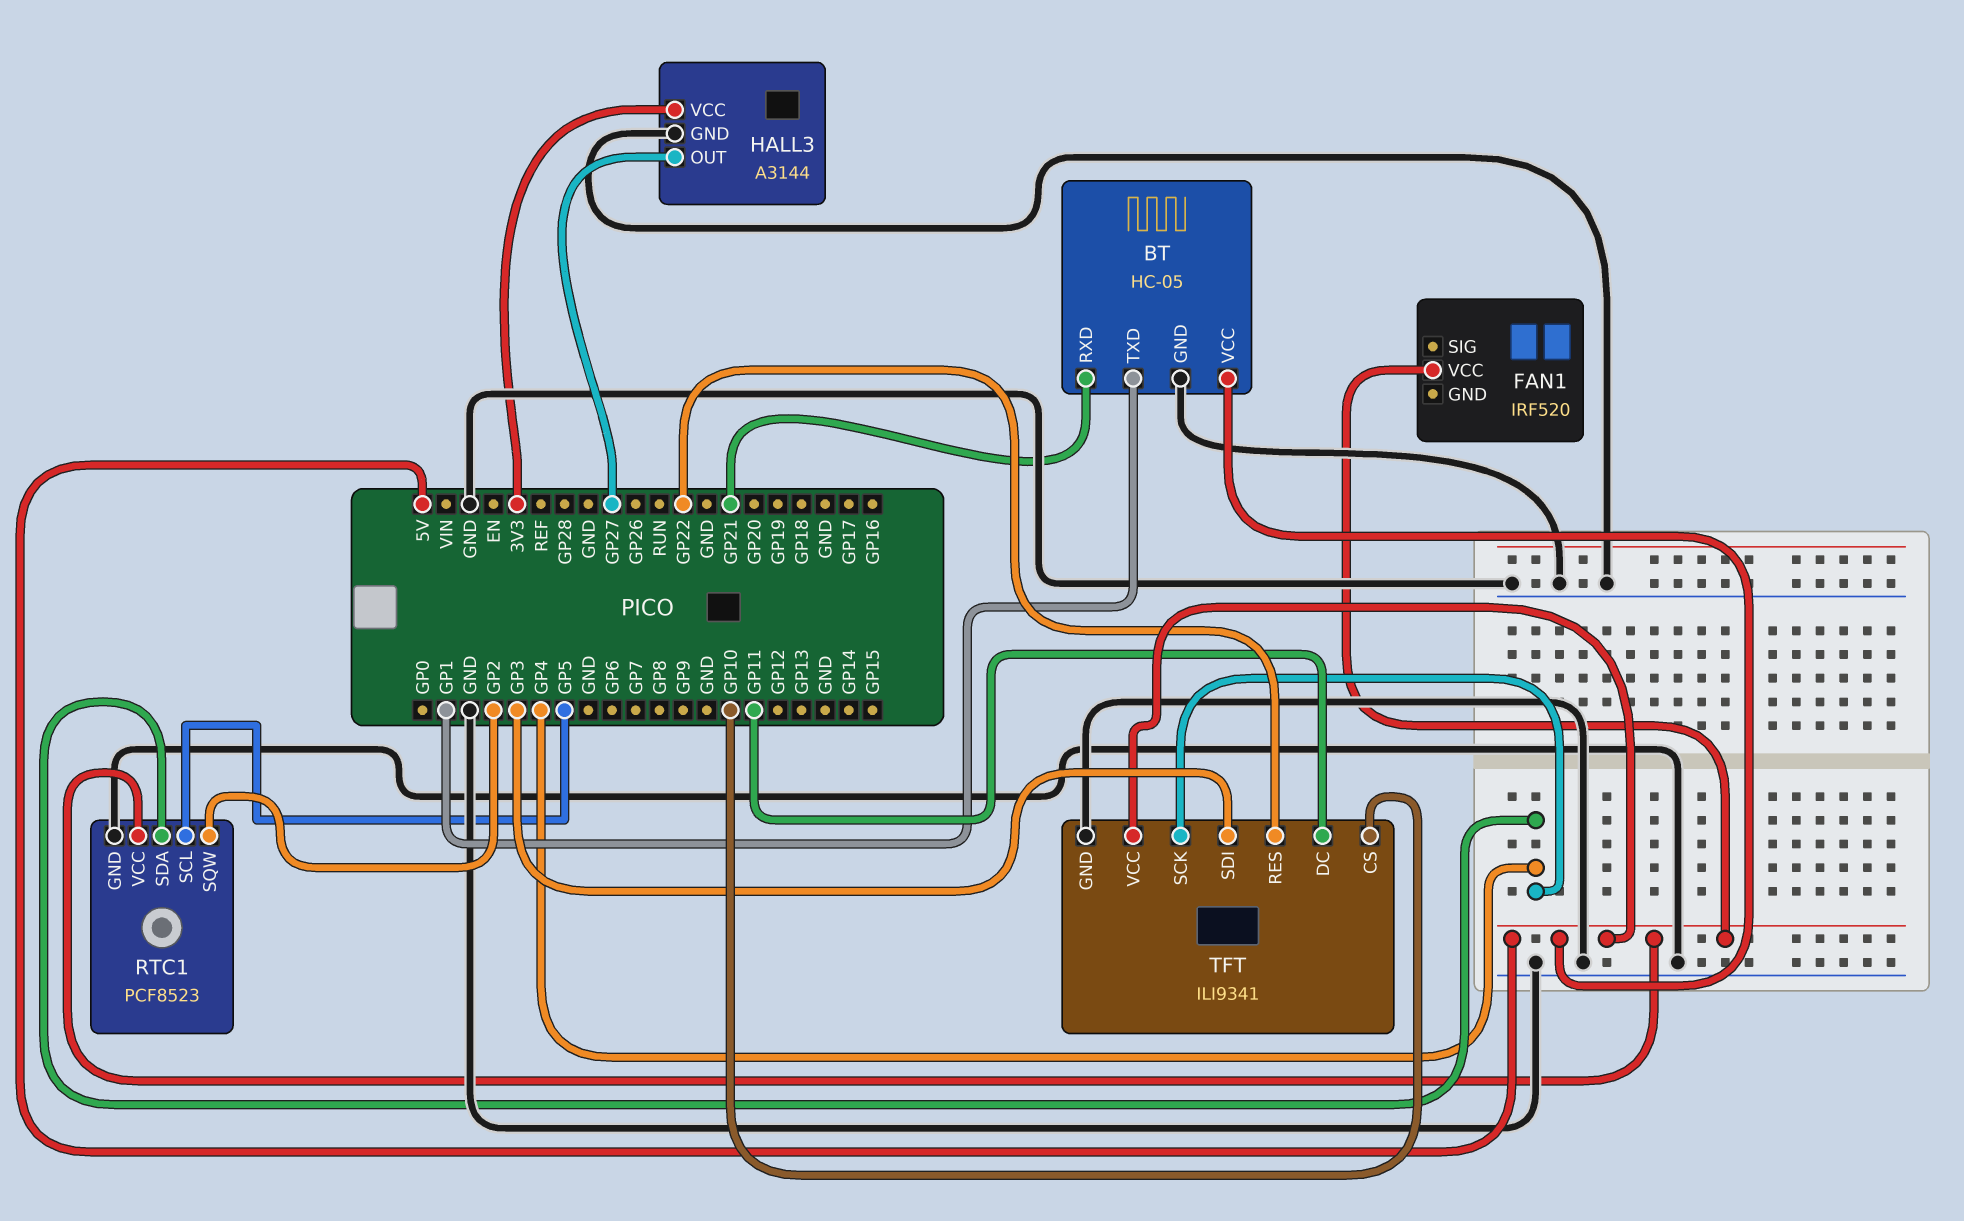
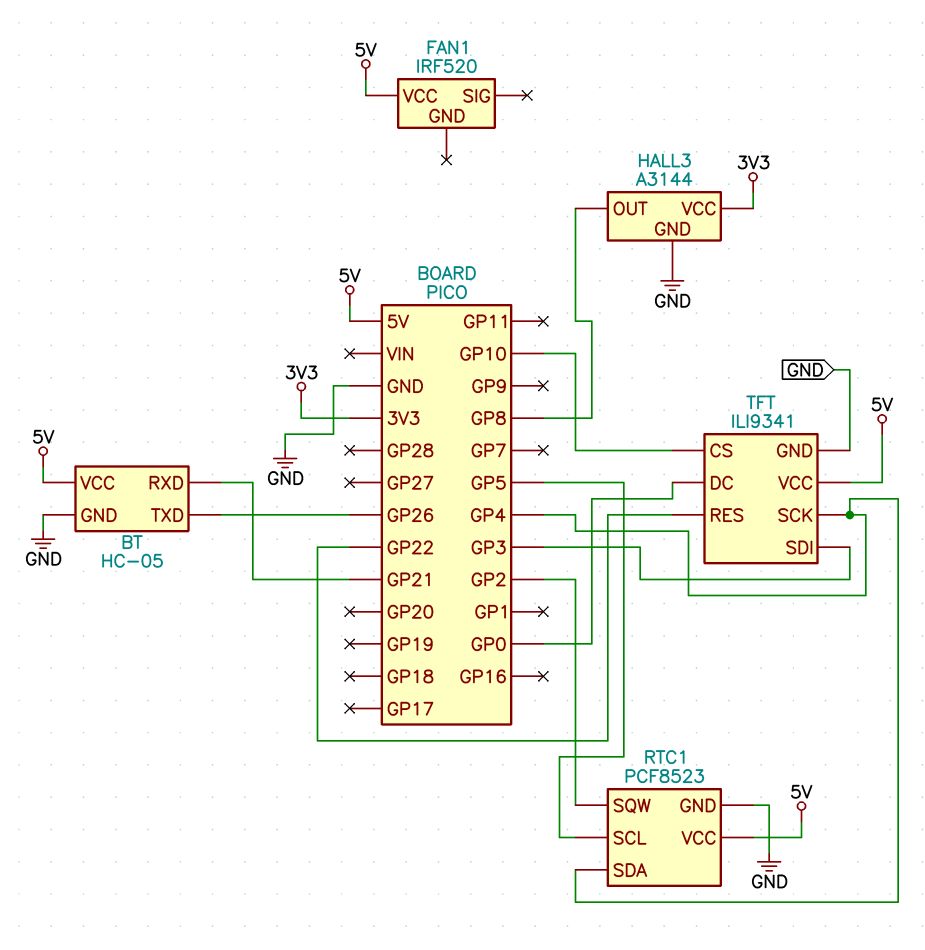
BT pin TXD: GP1 -> GP26
HALL3 pin OUT: GP27 -> GP8
TFT pin DC: GP11 -> GP0

